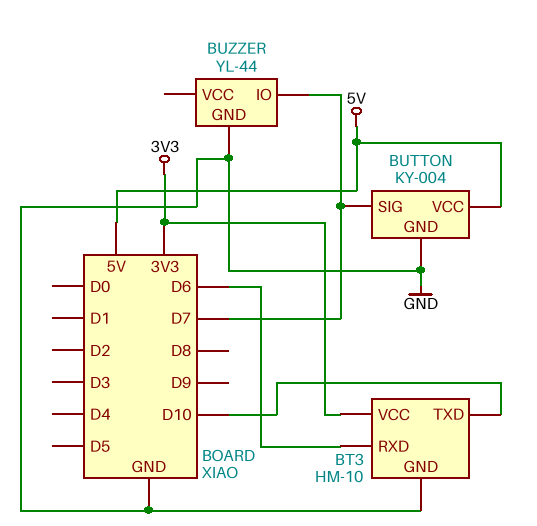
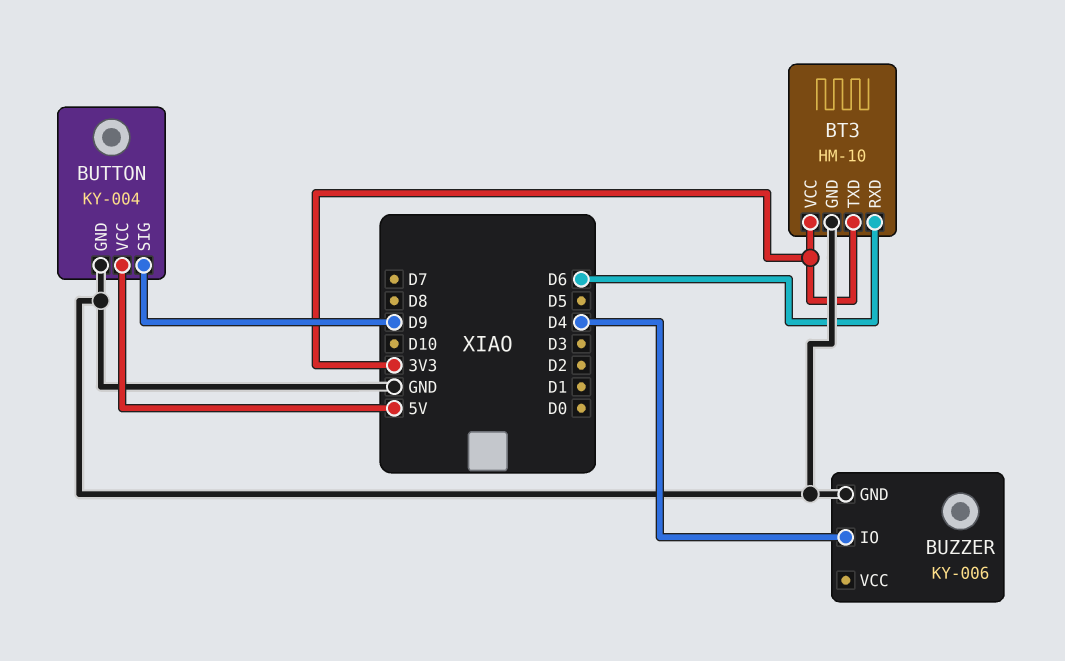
BT3 pin TXD: D10 -> 3V3
BUTTON pin SIG: D7 -> D9
BUZZER: YL-44 -> KY-006
BUZZER pin IO: D7 -> D4

